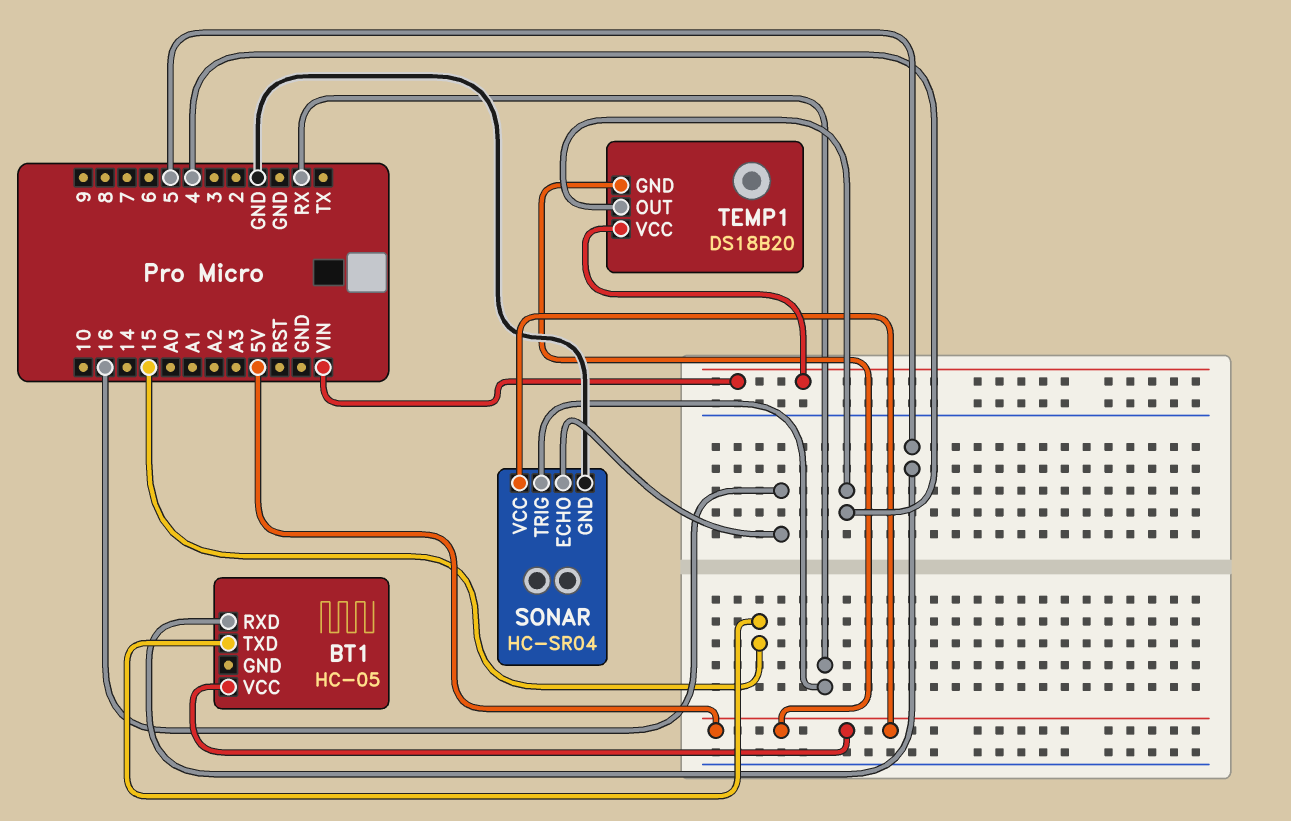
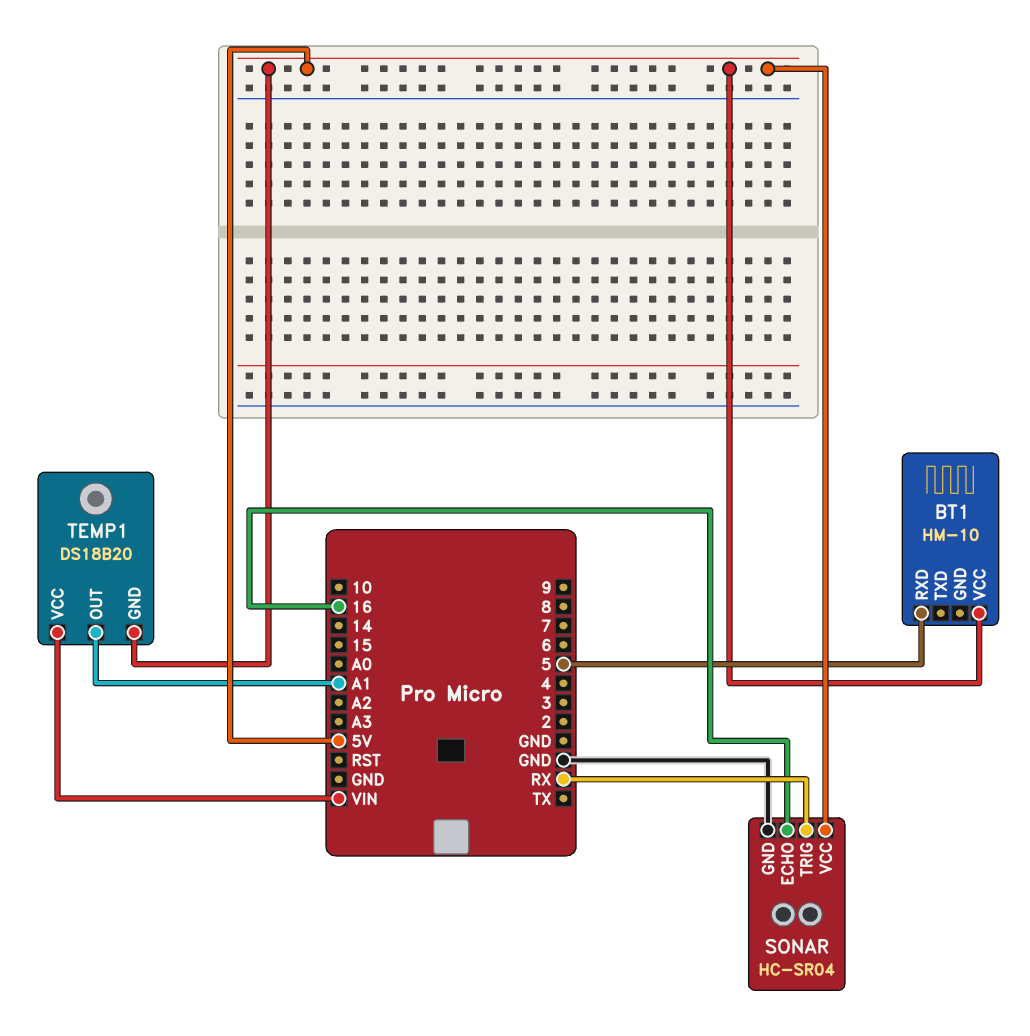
BT1: HC-05 -> HM-10
BT1 pin TXD: 15 -> none
TEMP1 pin OUT: 4 -> A1

